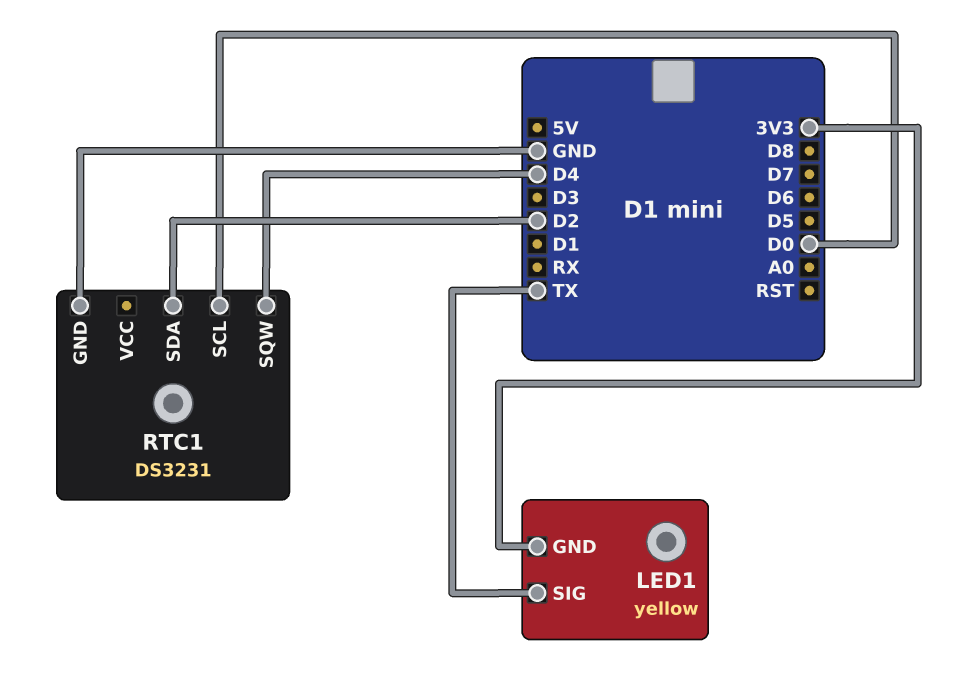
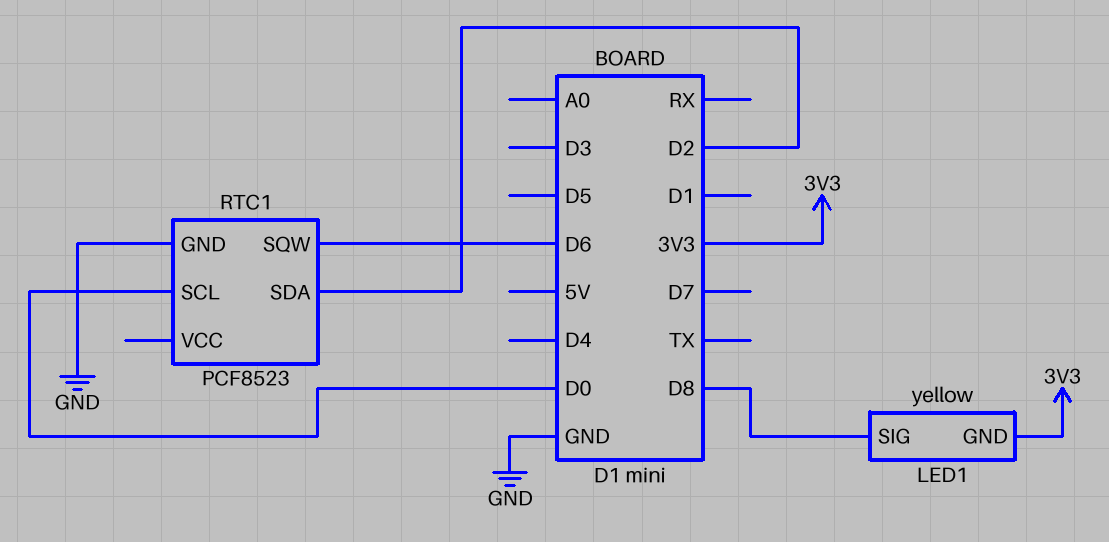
LED1 pin SIG: TX -> D8
RTC1: DS3231 -> PCF8523
RTC1 pin SQW: D4 -> D6

